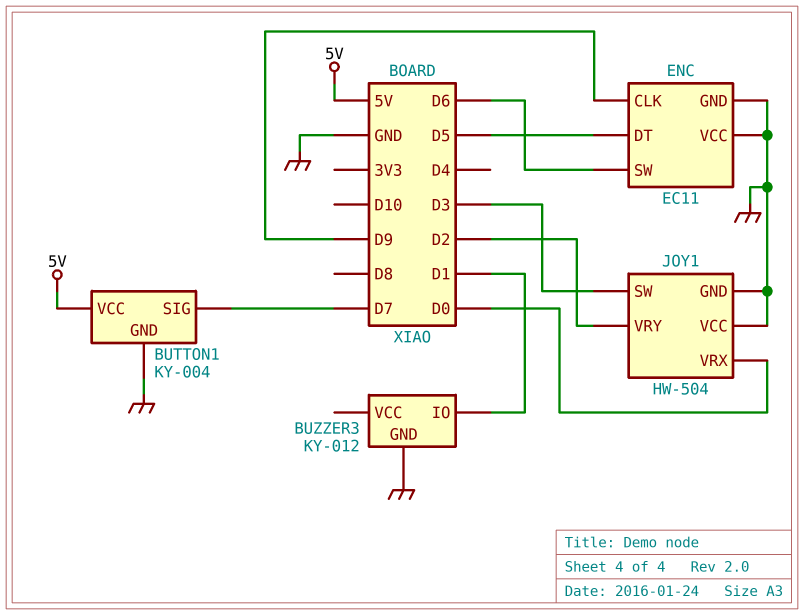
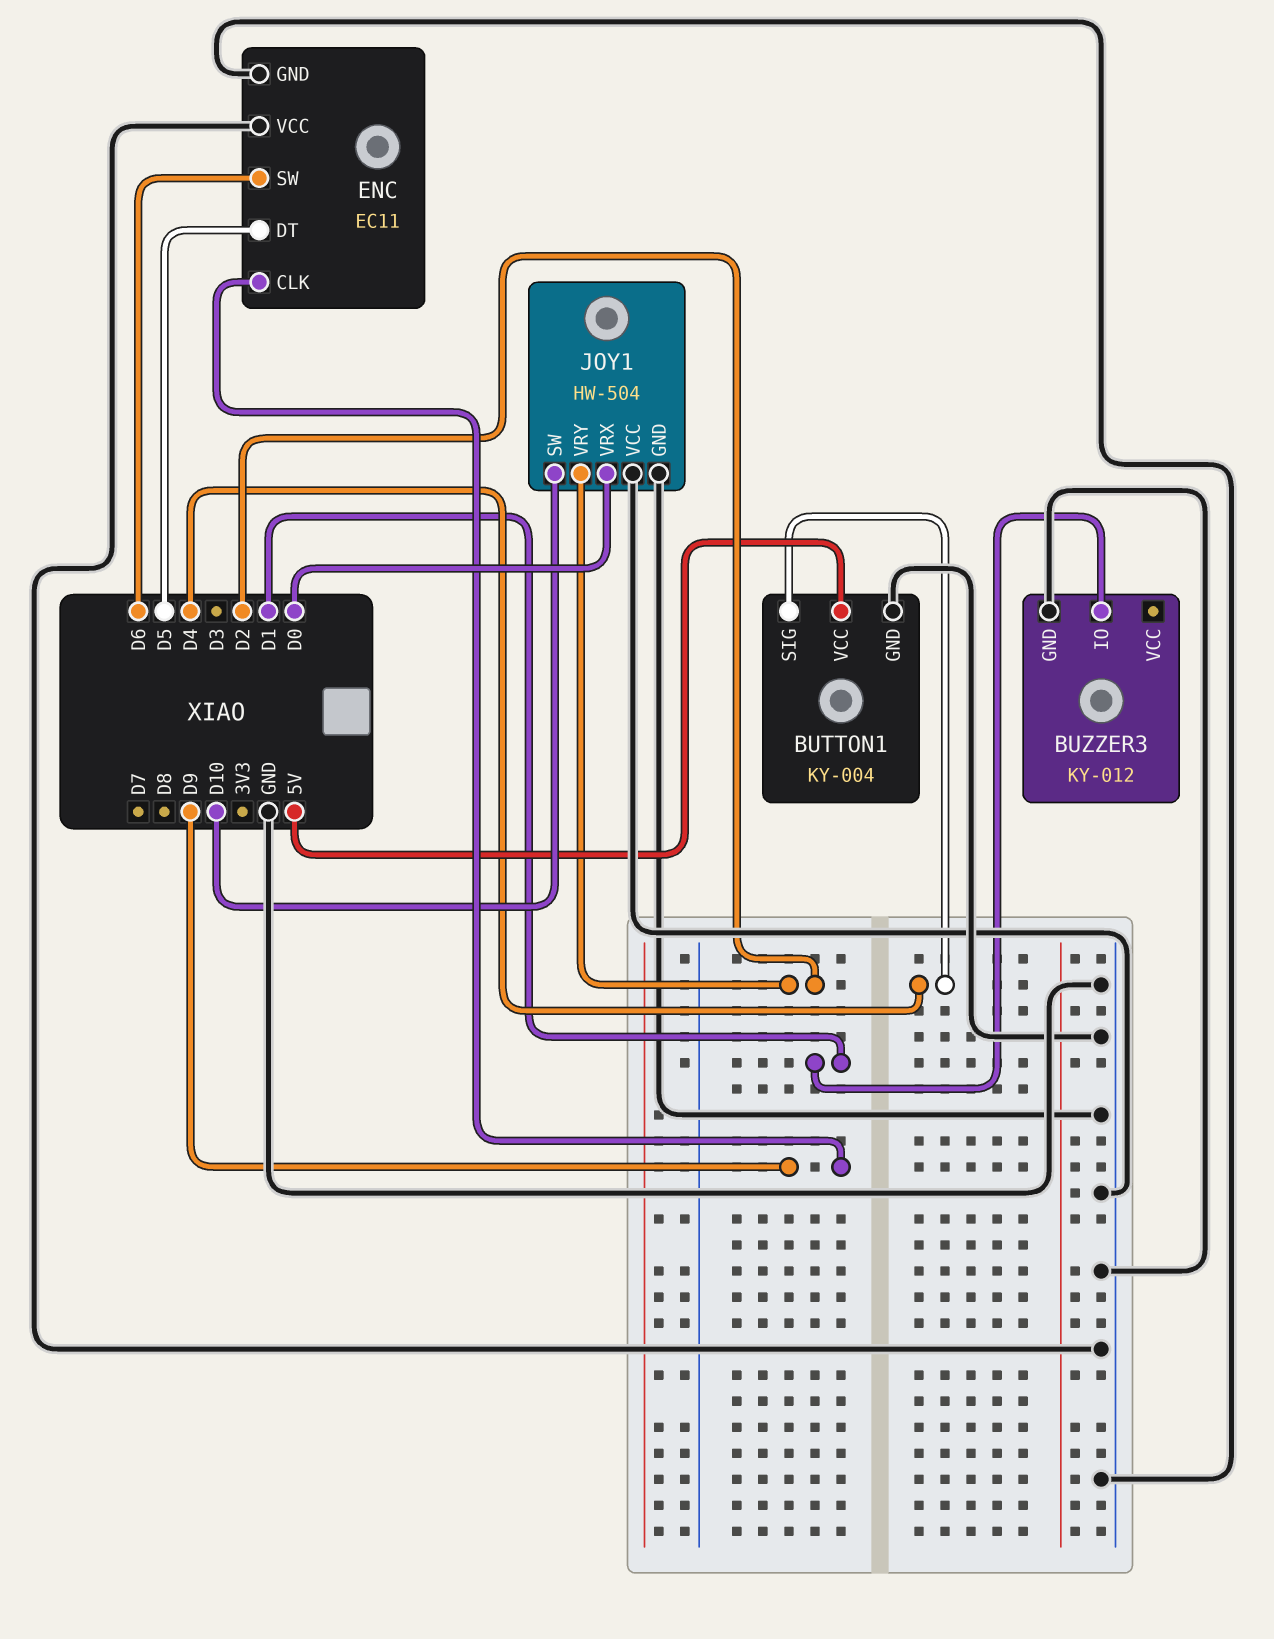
BUTTON1 pin SIG: D7 -> D4
JOY1 pin SW: D3 -> D10

